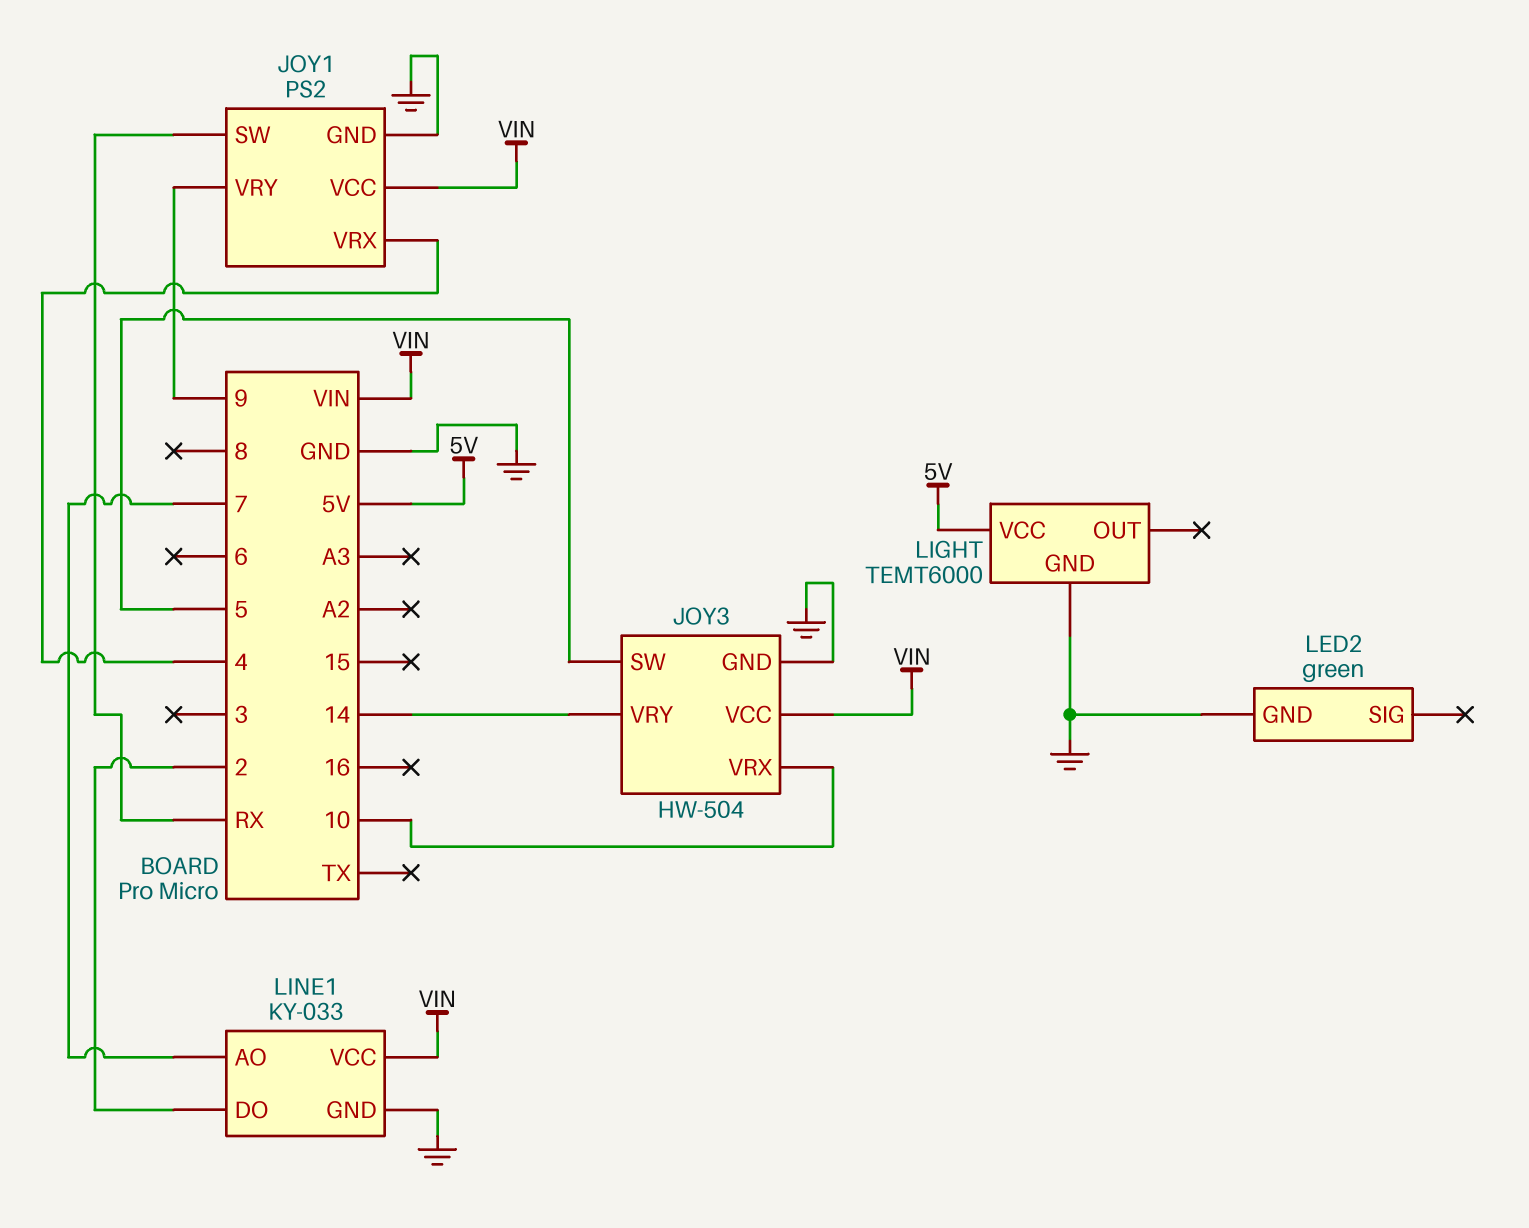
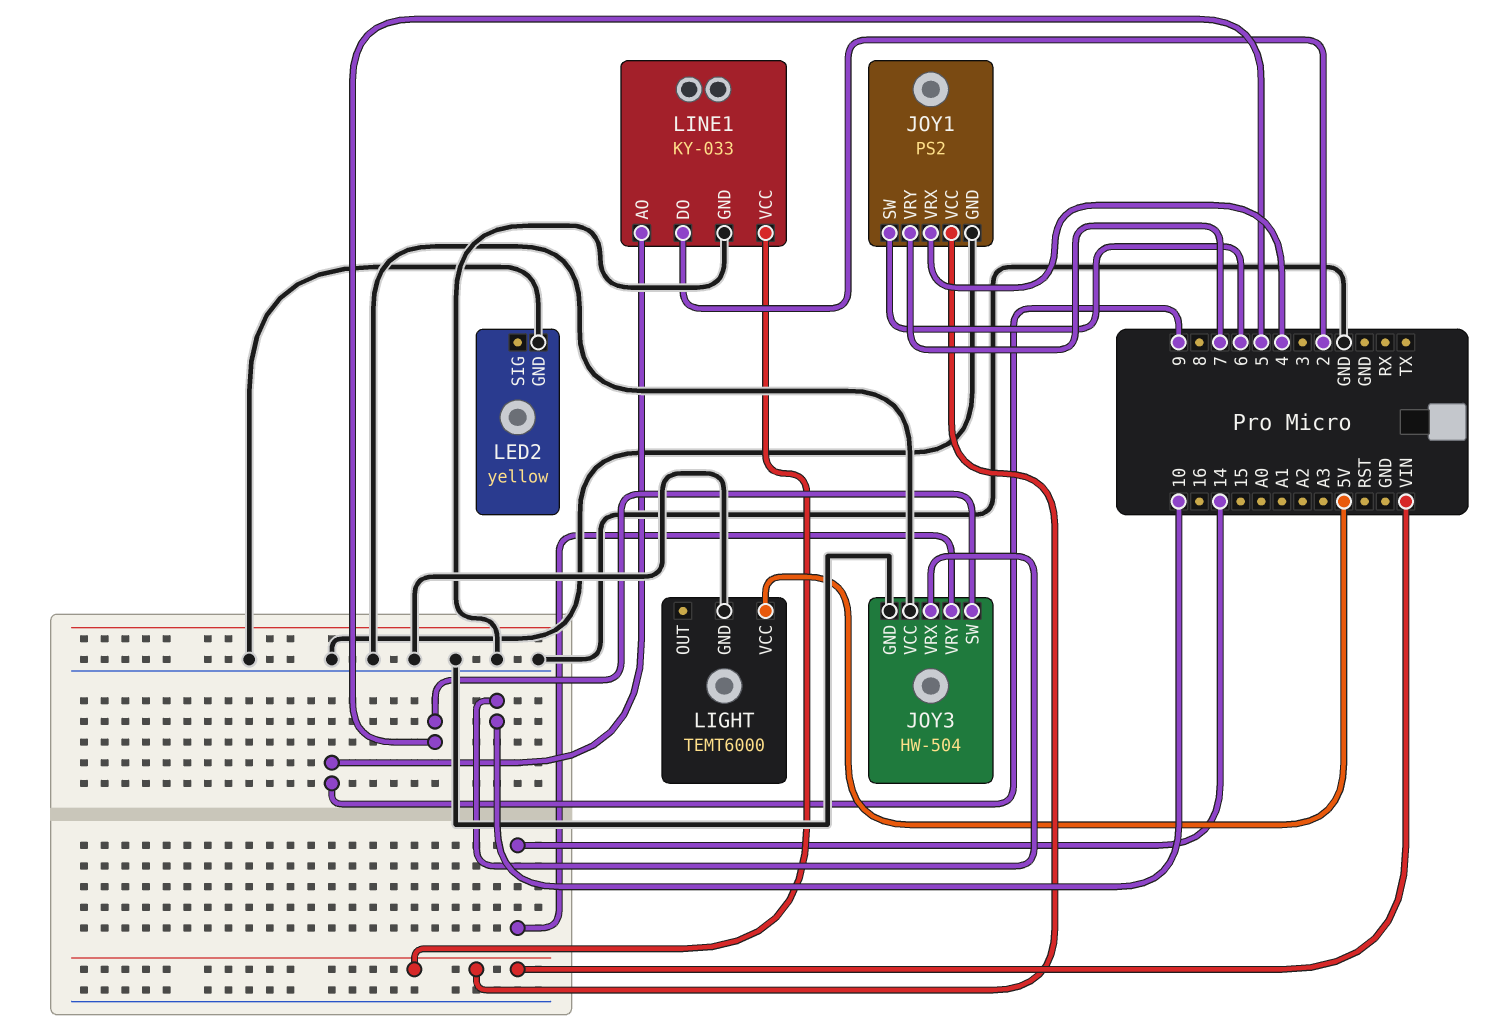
JOY1 pin SW: RX -> 6
JOY1 pin VRY: 9 -> 7
JOY3 pin VCC: VIN -> GND
LED2: green -> yellow
LINE1 pin AO: 7 -> 9

